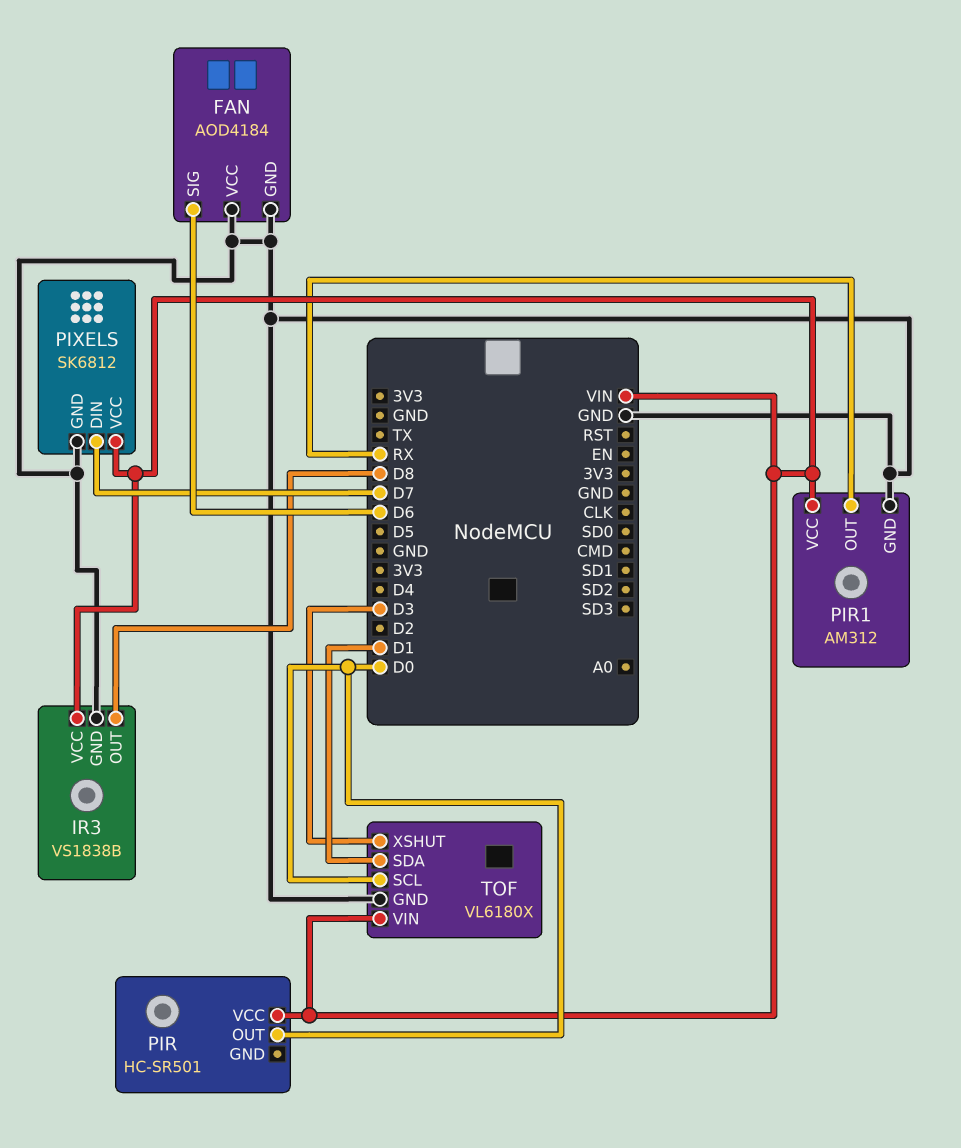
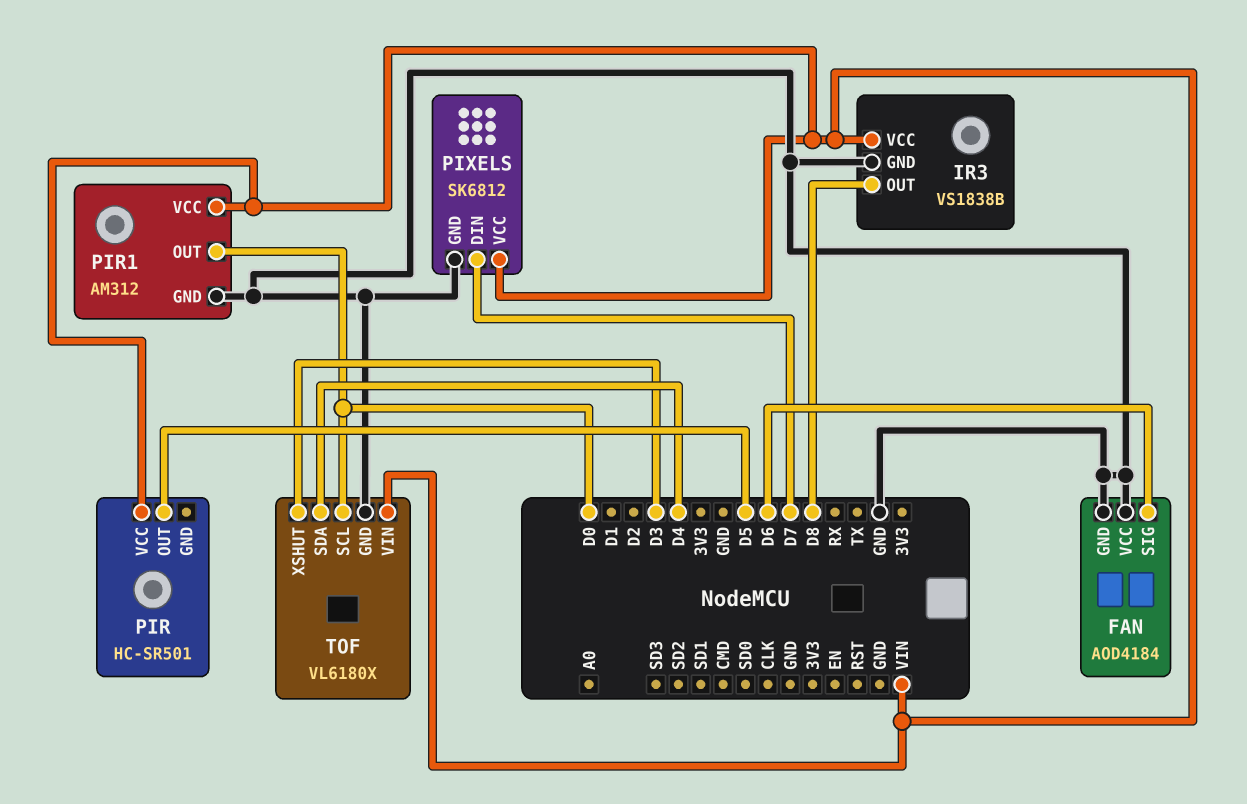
PIR pin OUT: D0 -> D5
PIR1 pin OUT: RX -> D0
TOF pin SDA: D1 -> D4

